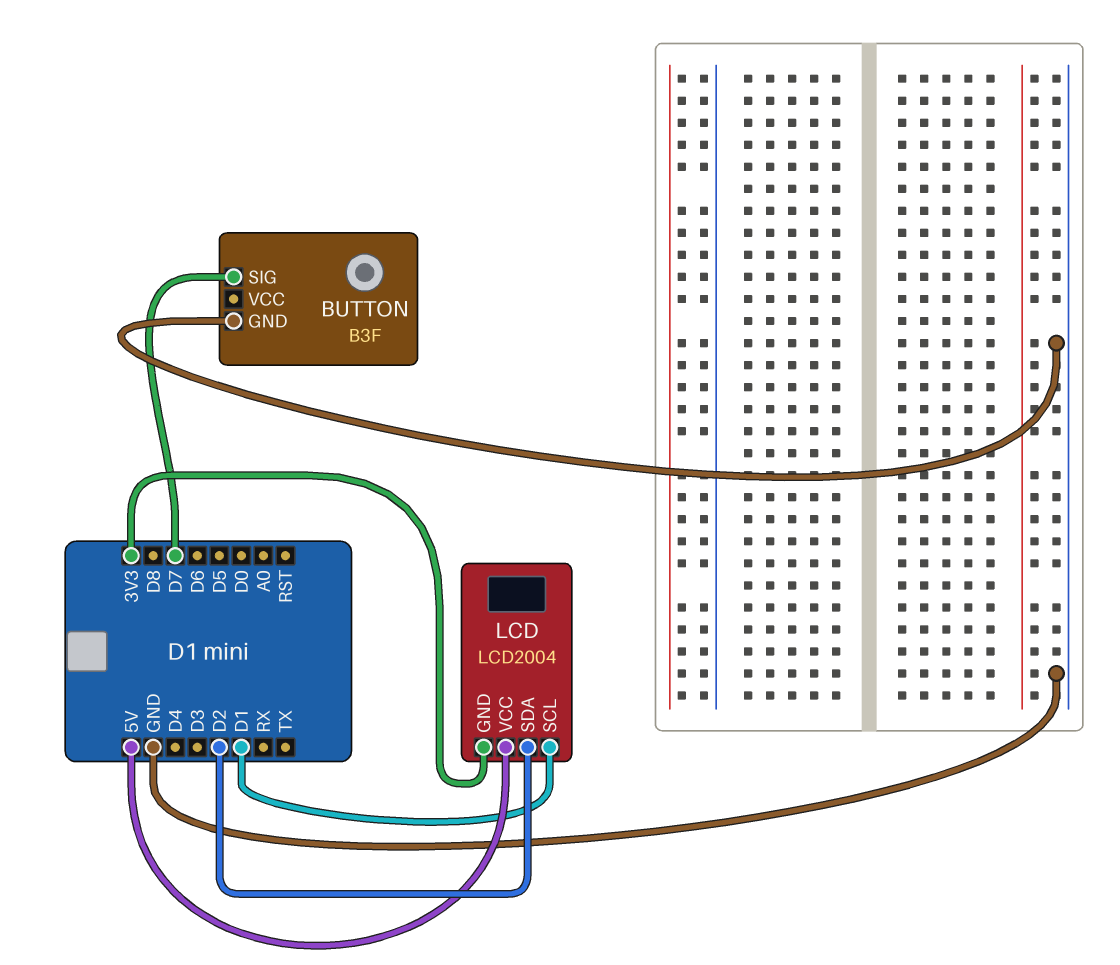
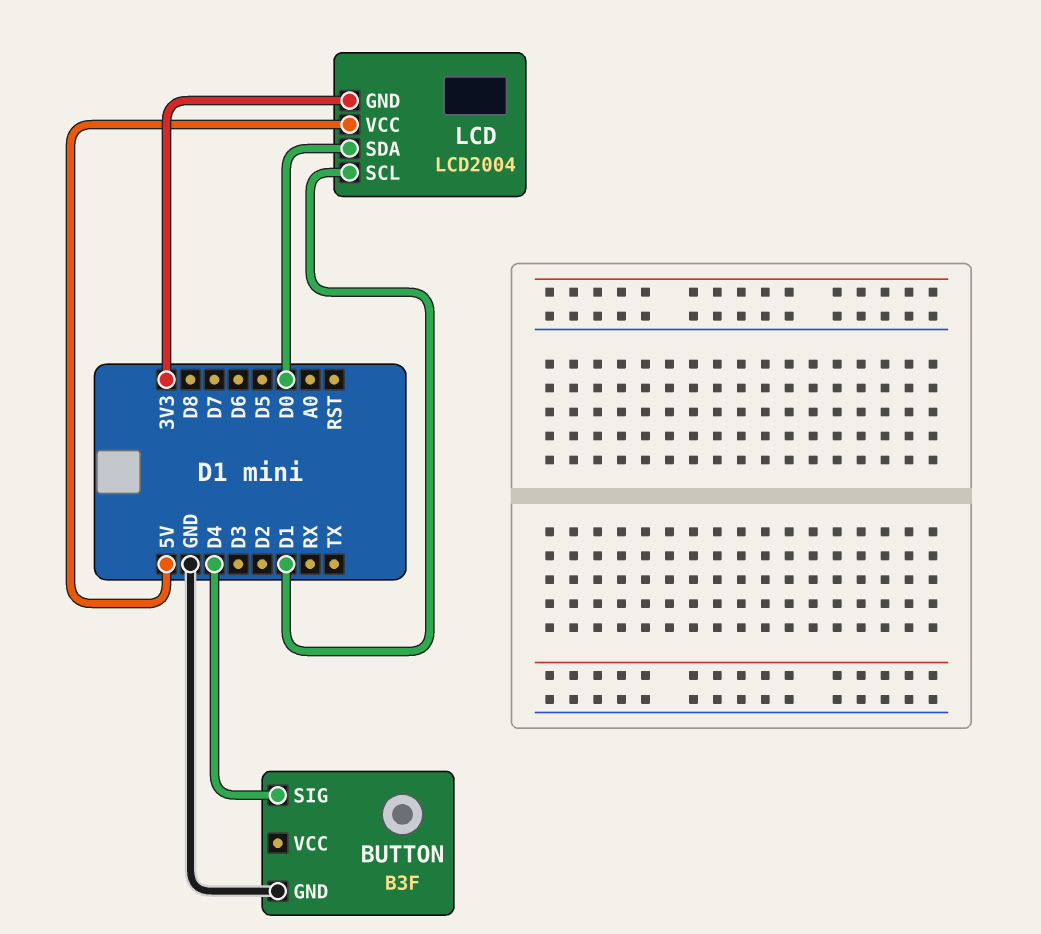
BUTTON pin SIG: D7 -> D4
LCD pin SDA: D2 -> D0

